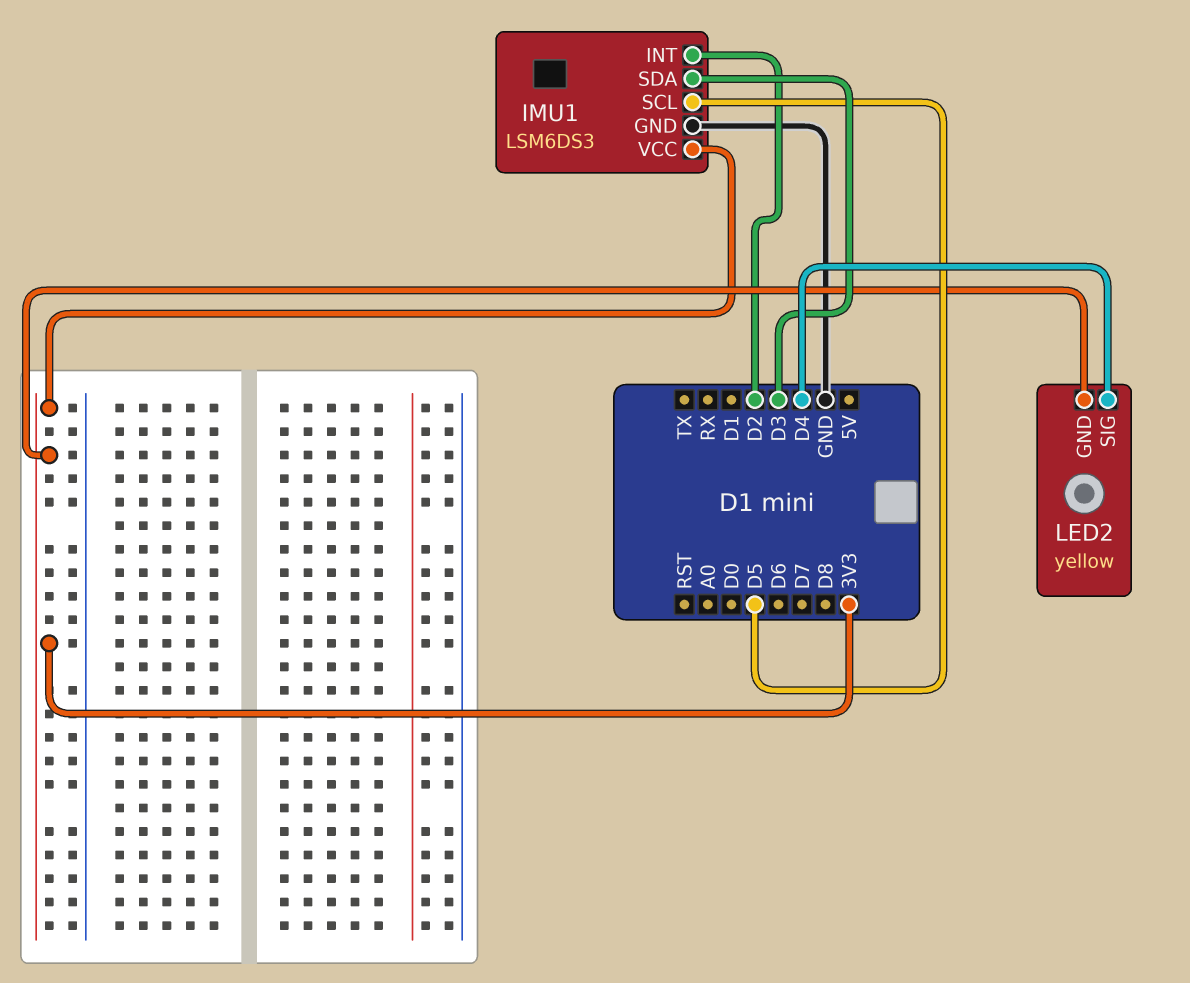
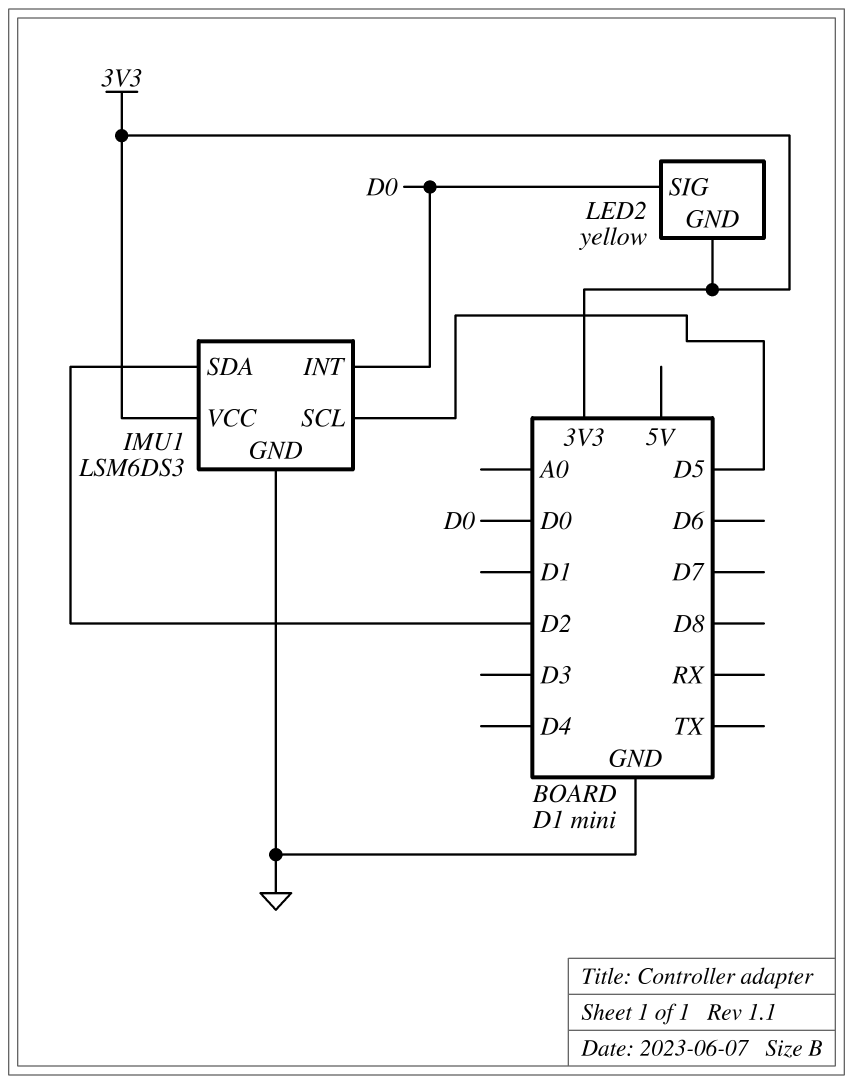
IMU1 pin INT: D2 -> D0
IMU1 pin SDA: D3 -> D2
LED2 pin SIG: D4 -> D0

